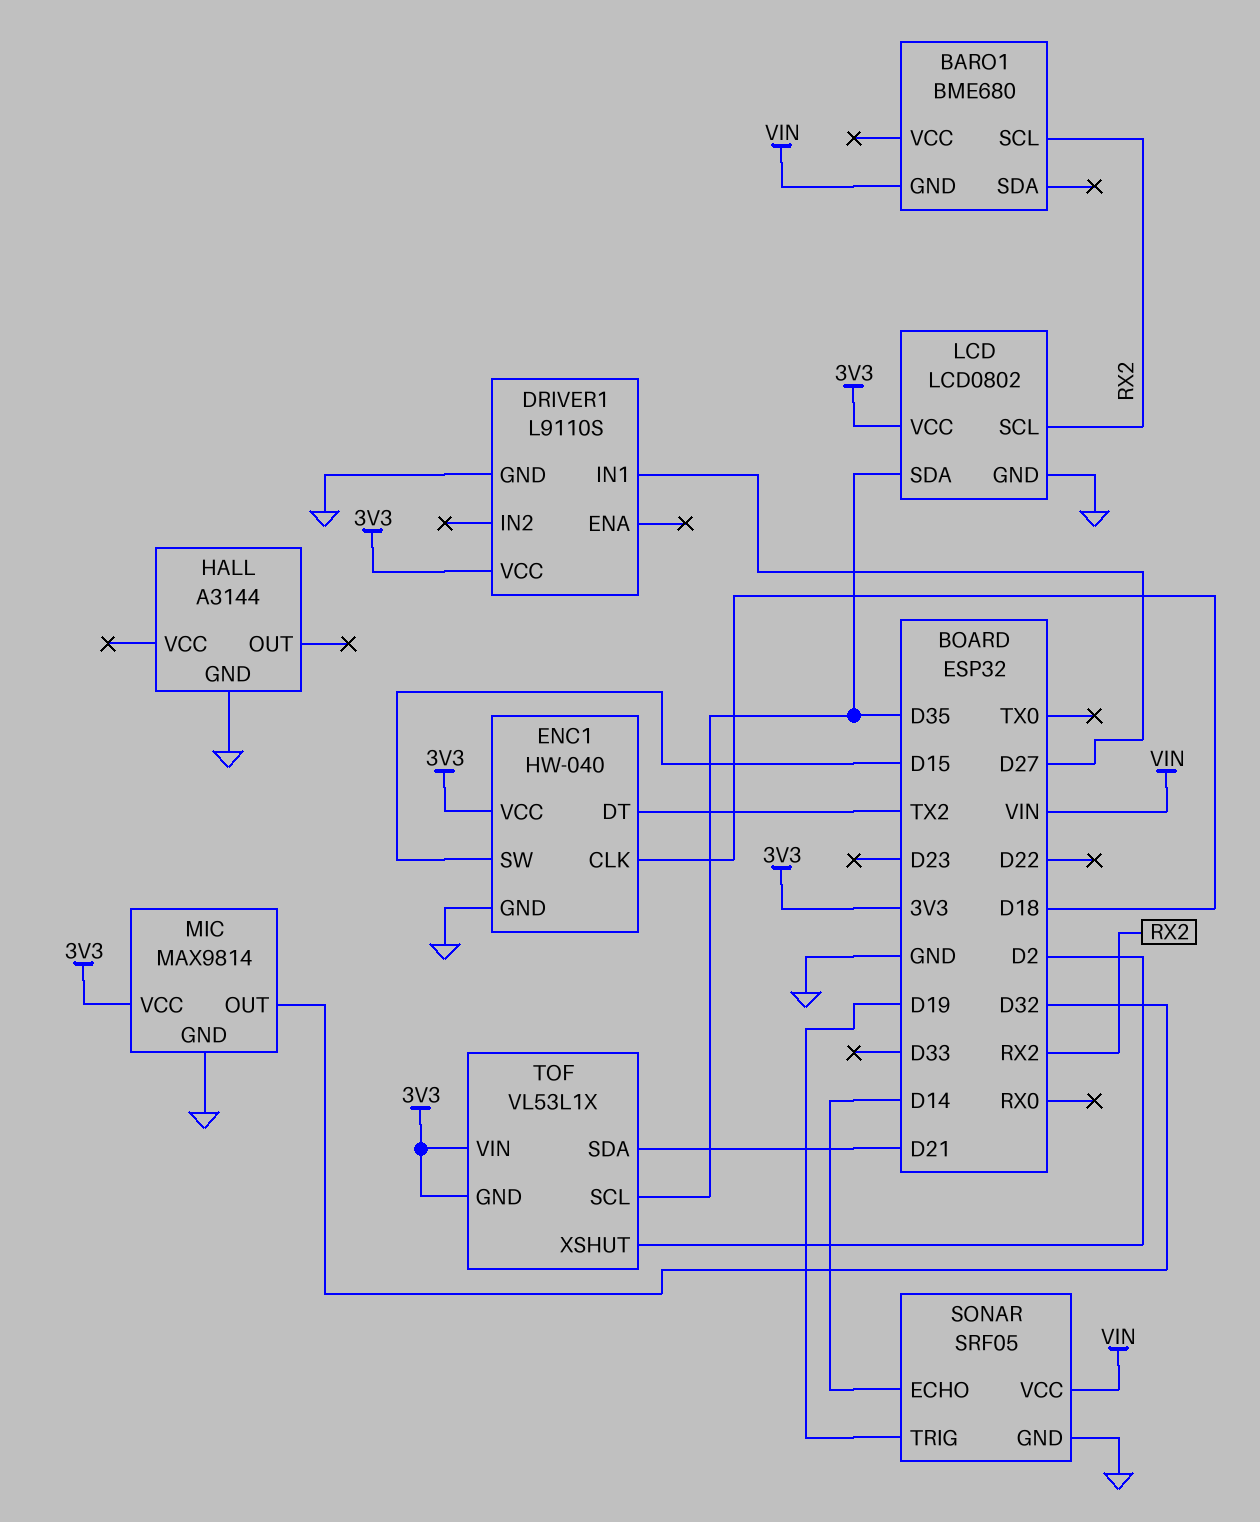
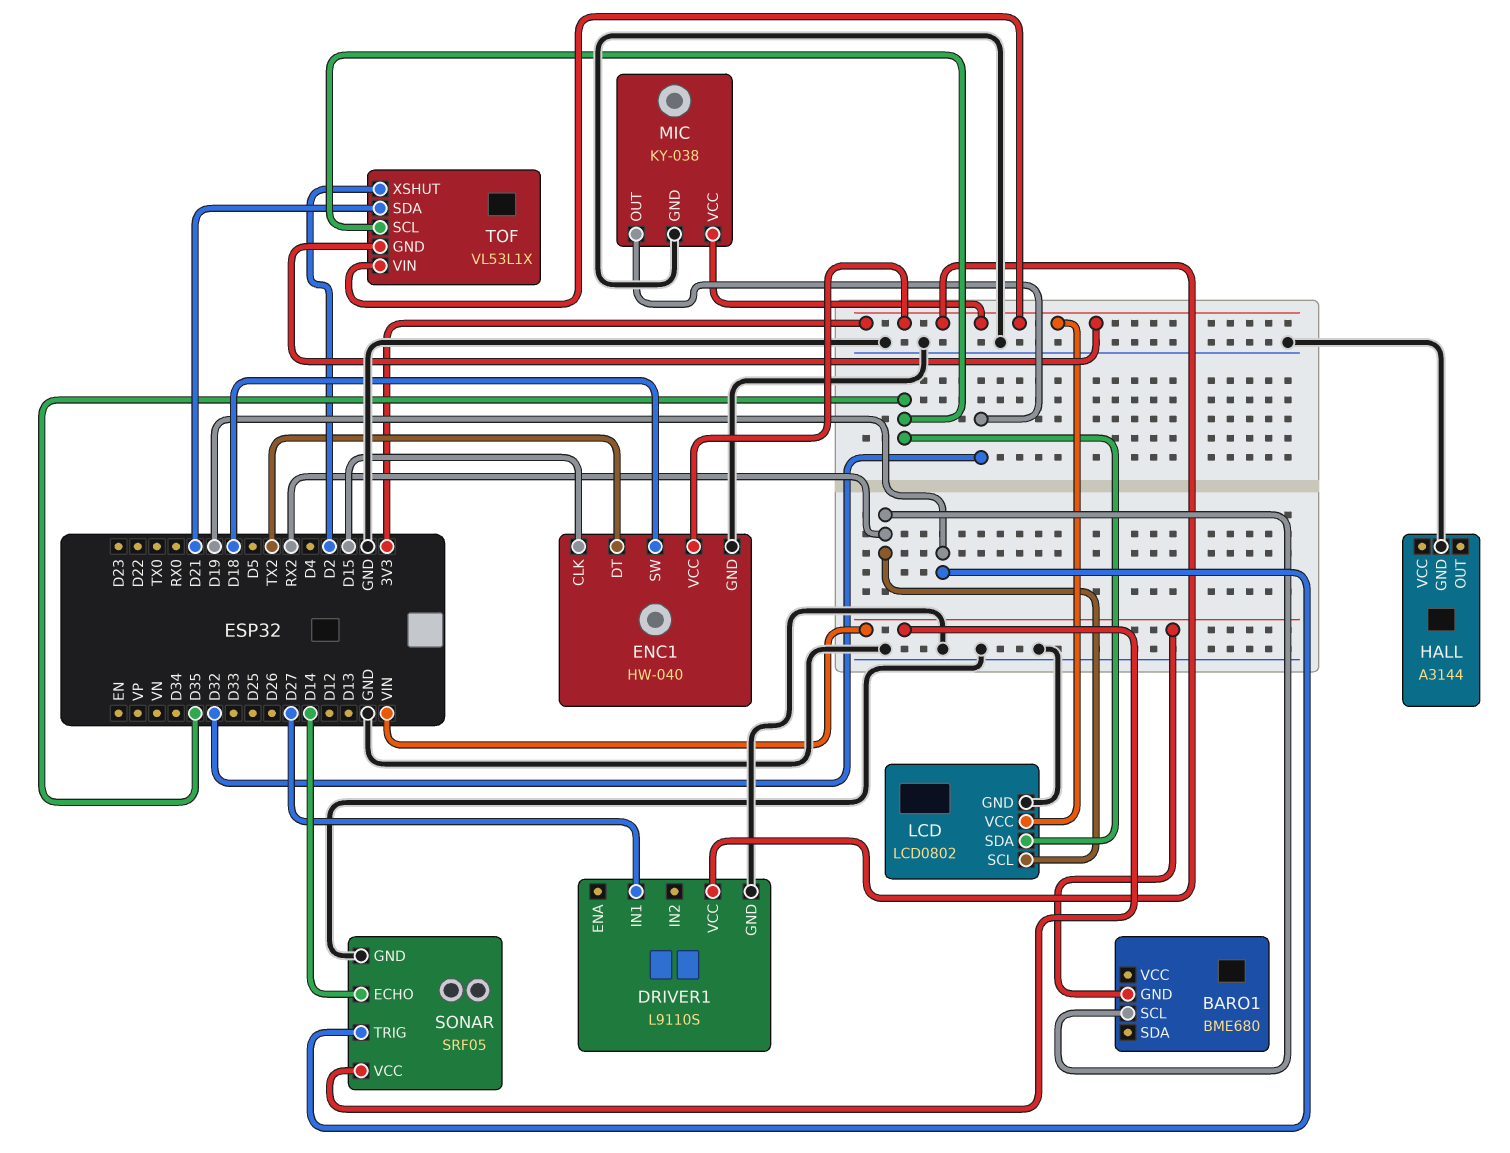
ENC1 pin CLK: D18 -> D15
ENC1 pin SW: D15 -> D18
MIC: MAX9814 -> KY-038

